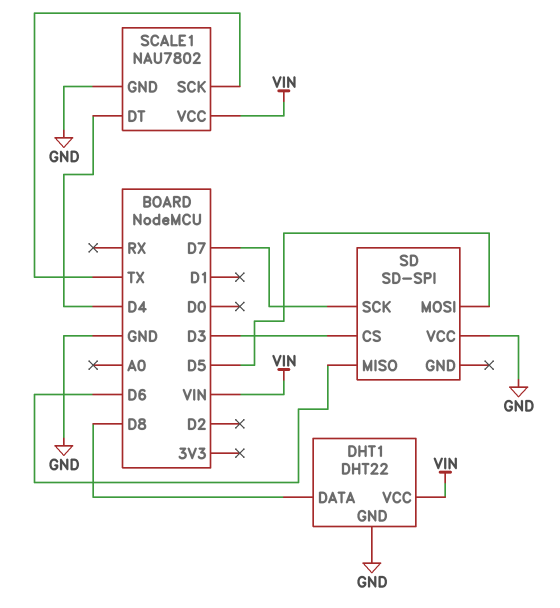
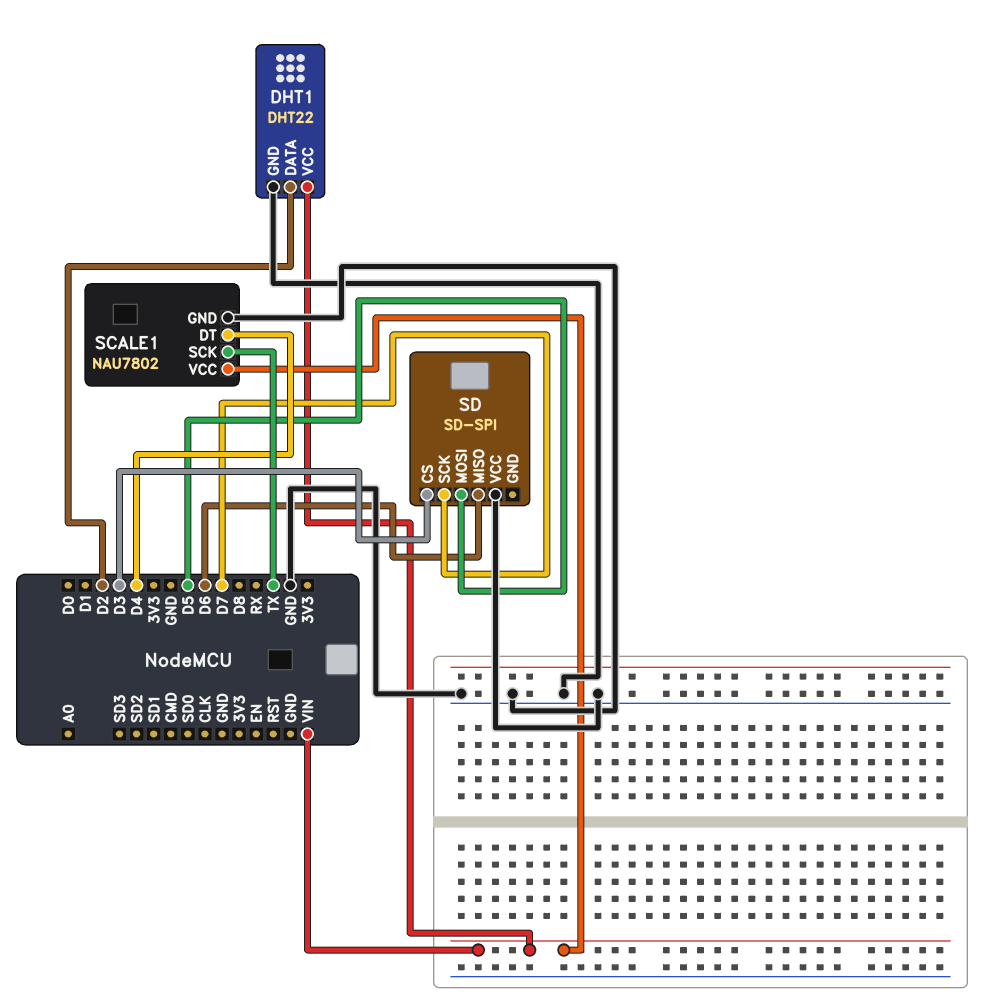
DHT1 pin DATA: D8 -> D2

